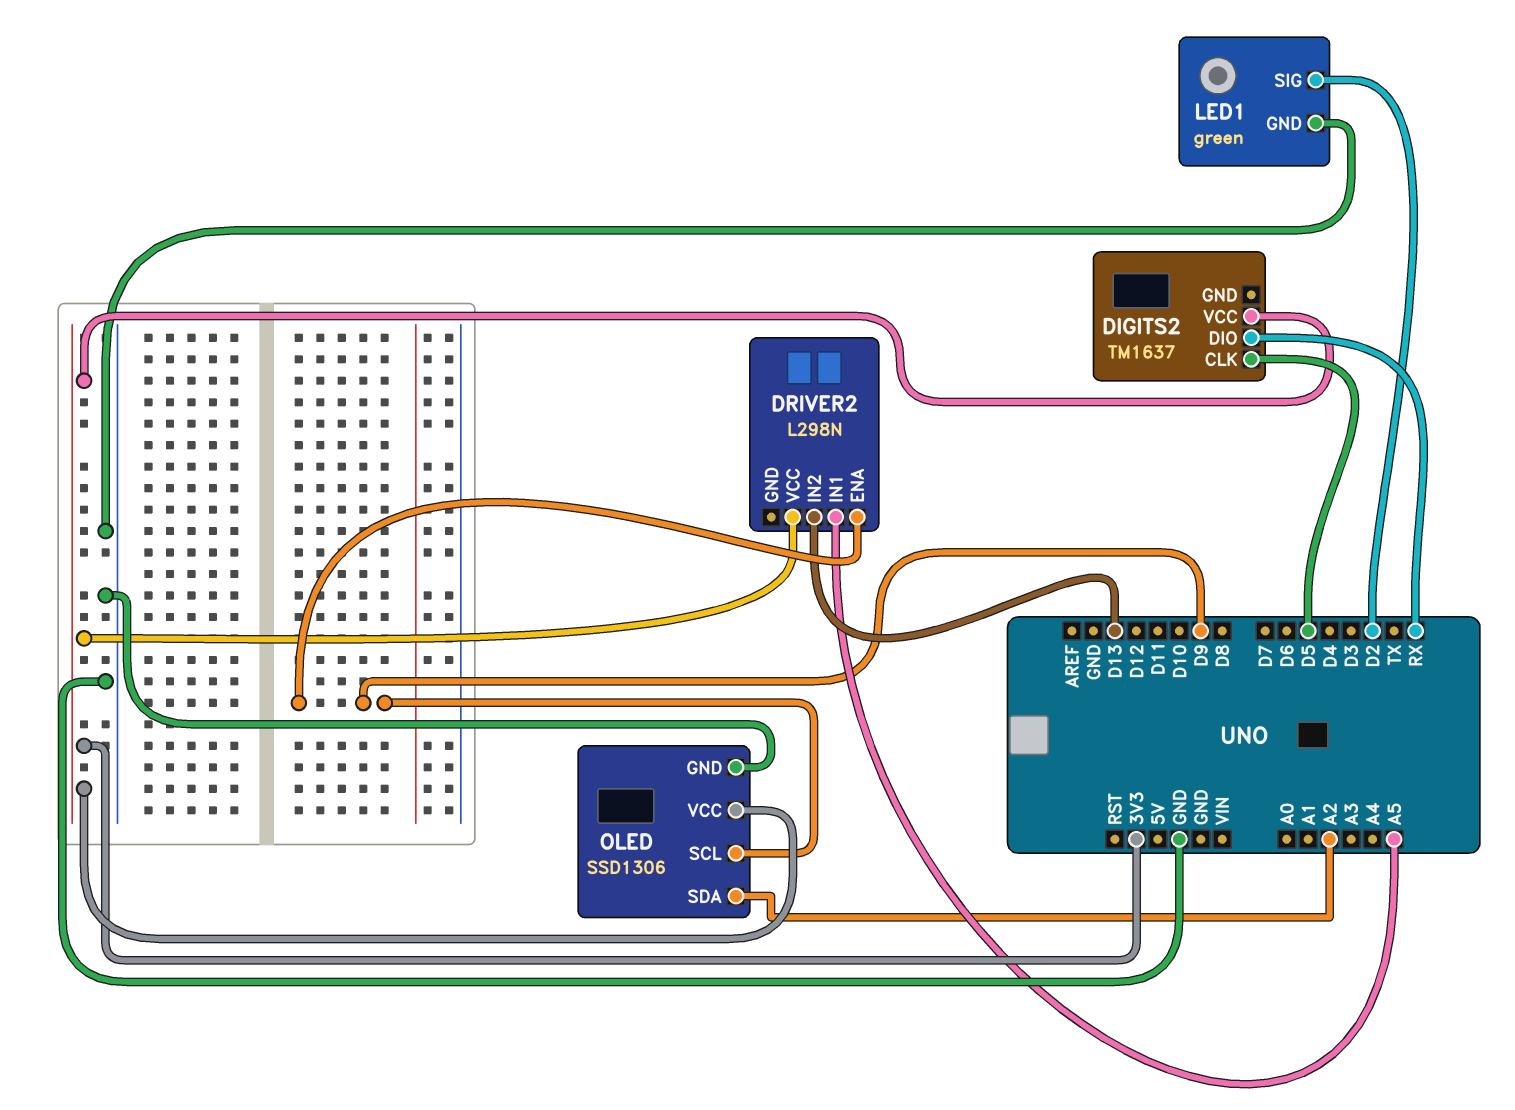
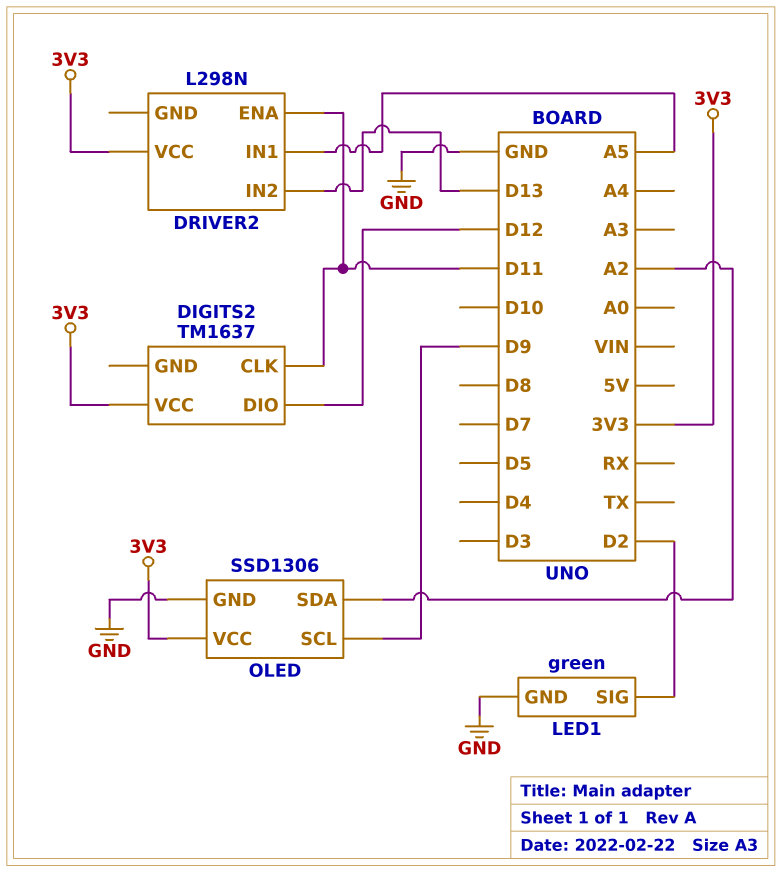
DIGITS2 pin CLK: D5 -> D11
DIGITS2 pin DIO: RX -> D12
DRIVER2 pin ENA: D9 -> D11

